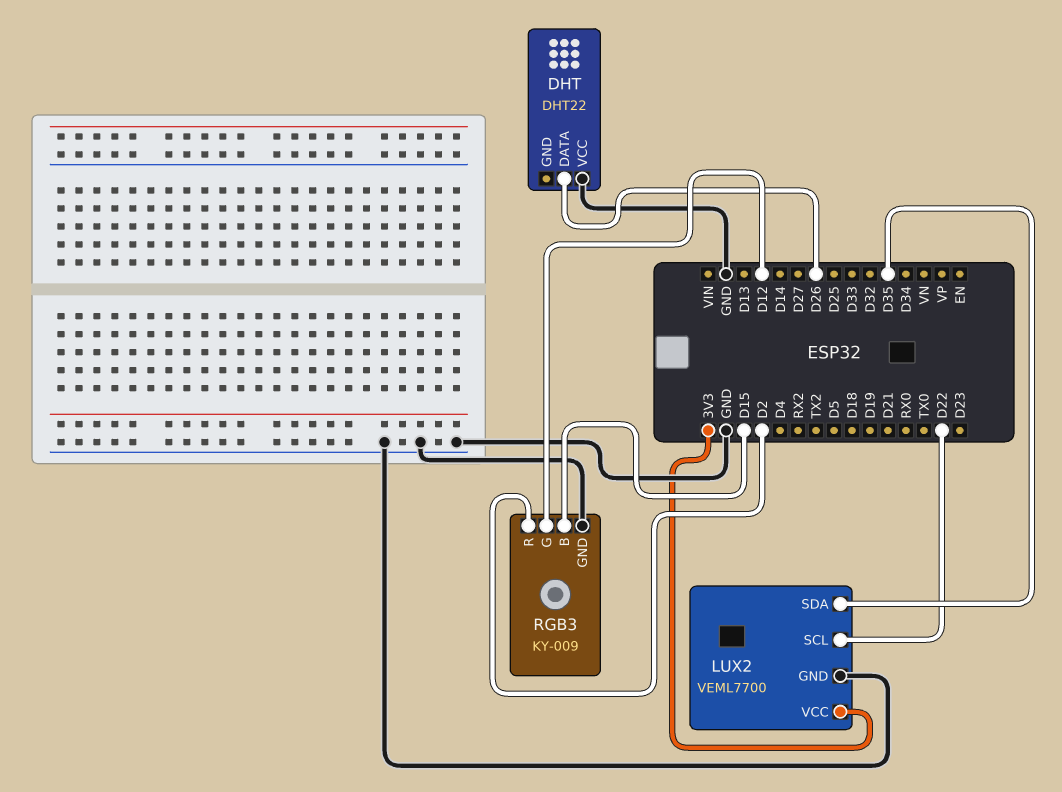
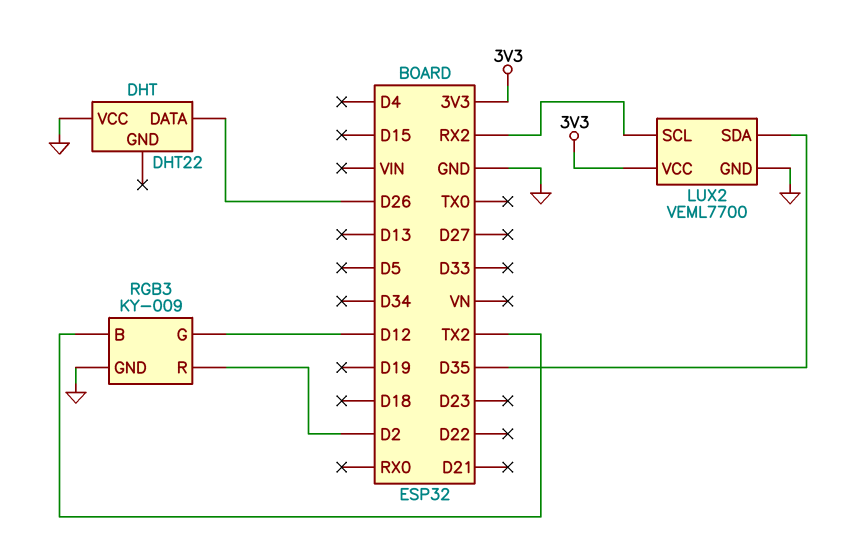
LUX2 pin SCL: D22 -> RX2
RGB3 pin B: D15 -> TX2

